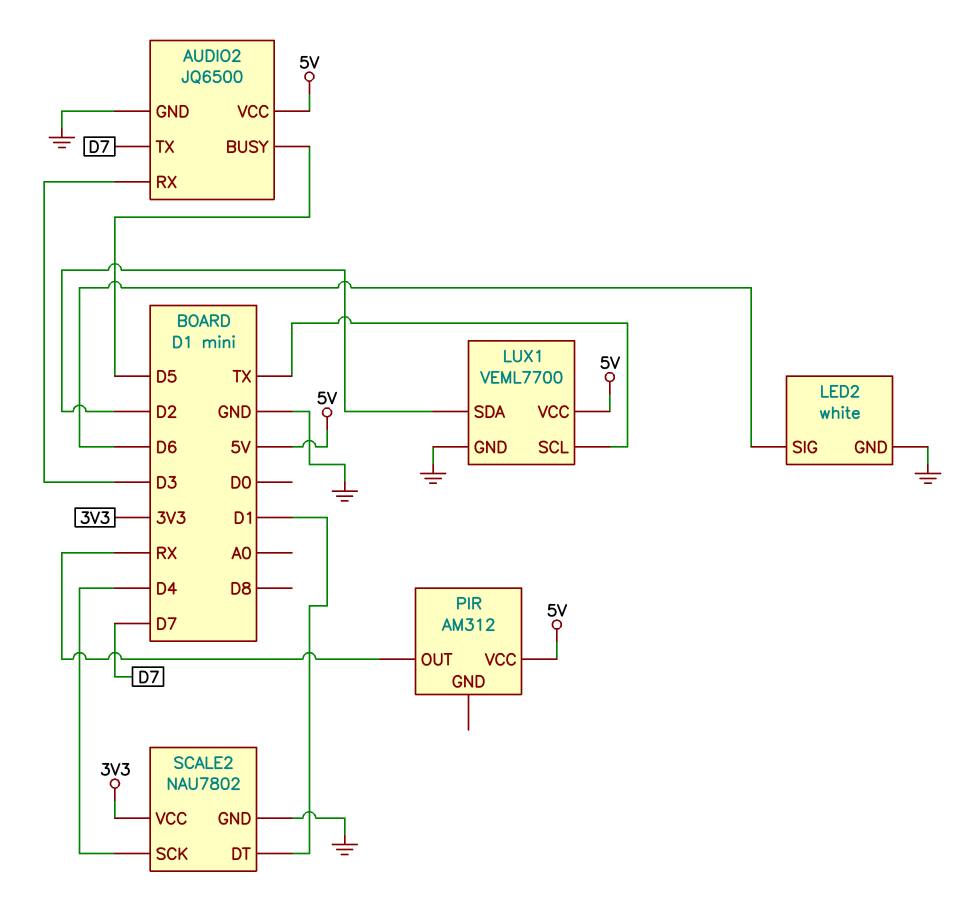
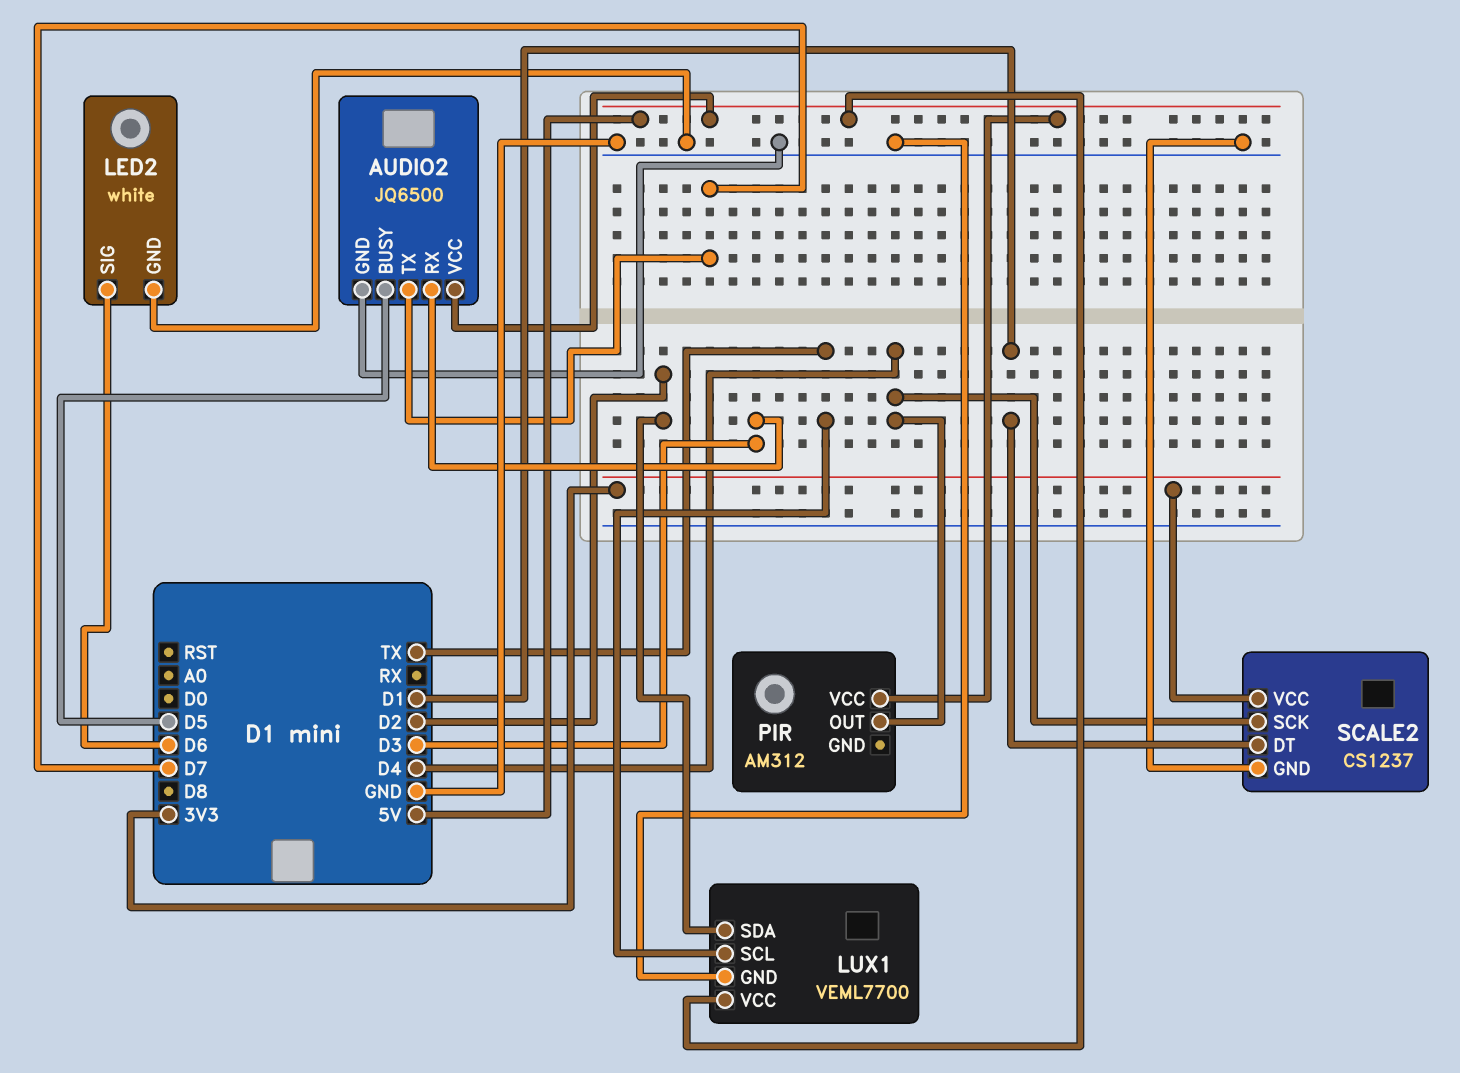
PIR pin OUT: RX -> D4
SCALE2: NAU7802 -> CS1237

